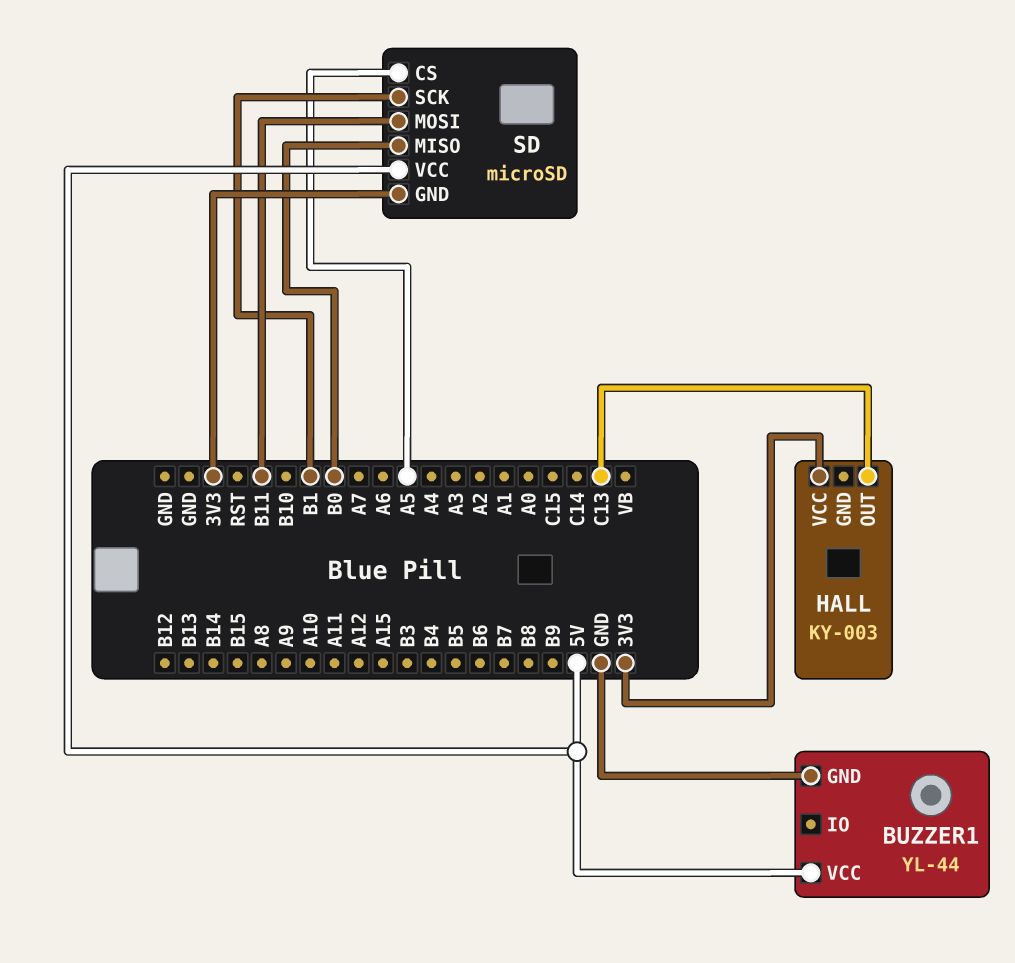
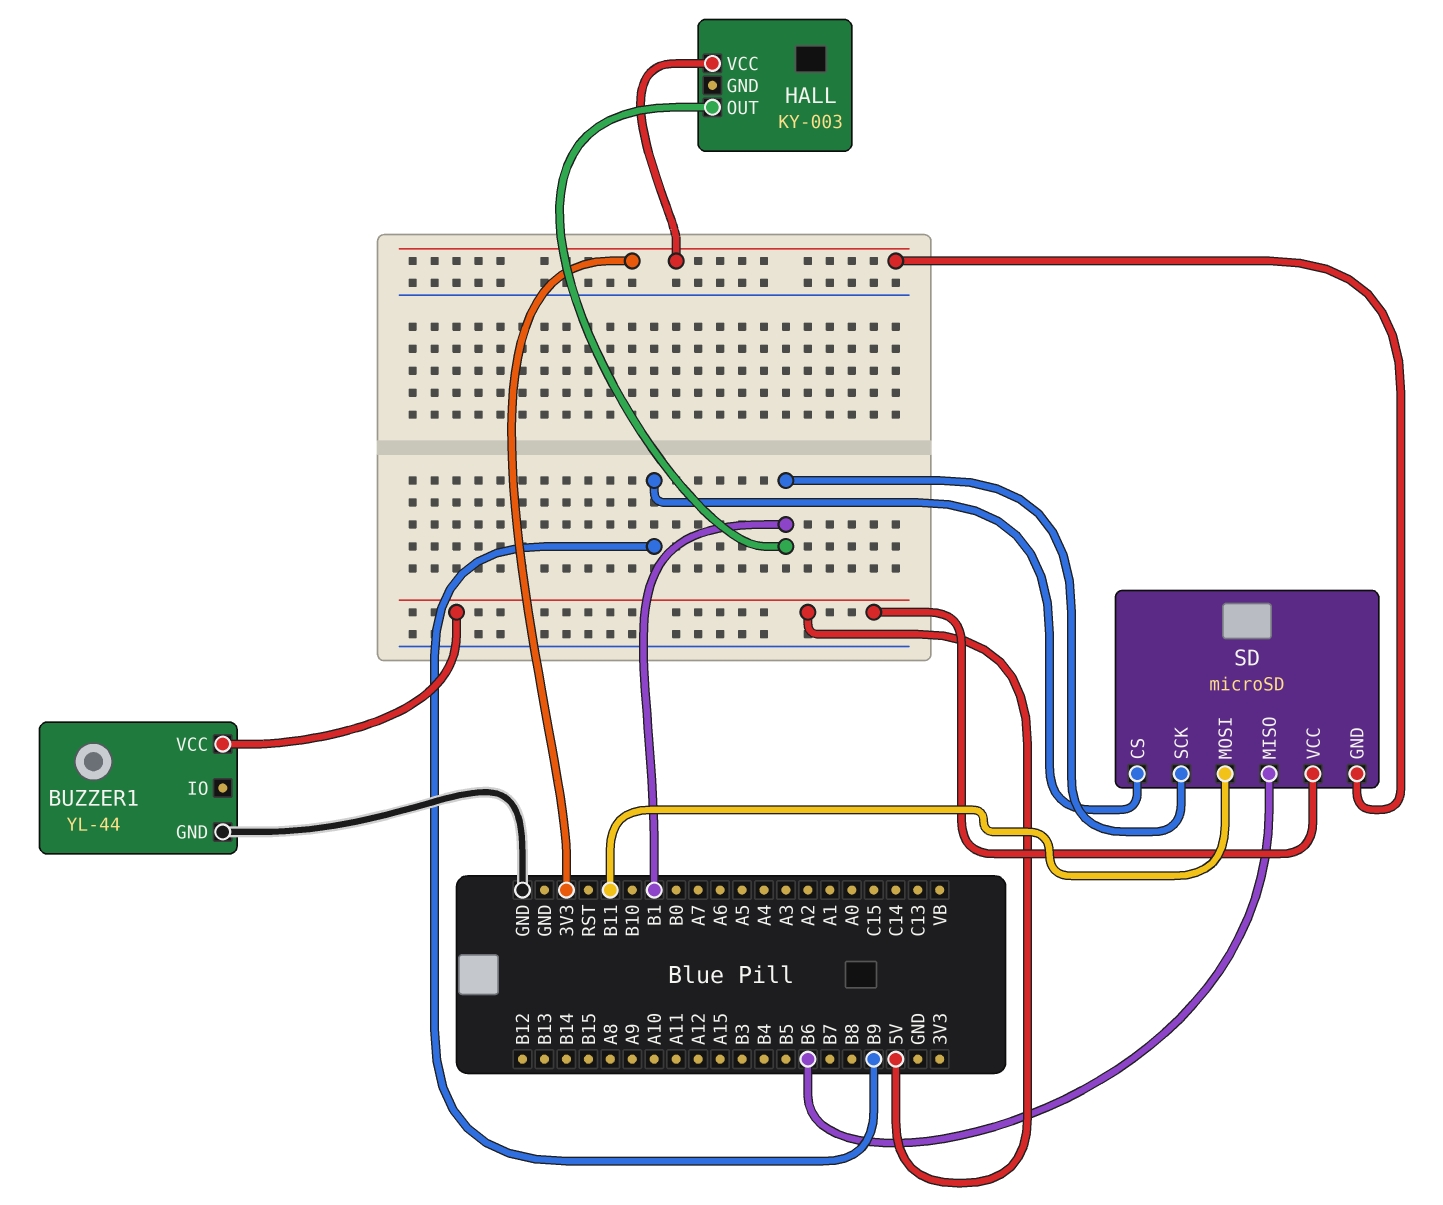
HALL pin OUT: C13 -> B1
SD pin CS: A5 -> B9
SD pin MISO: B0 -> B6

